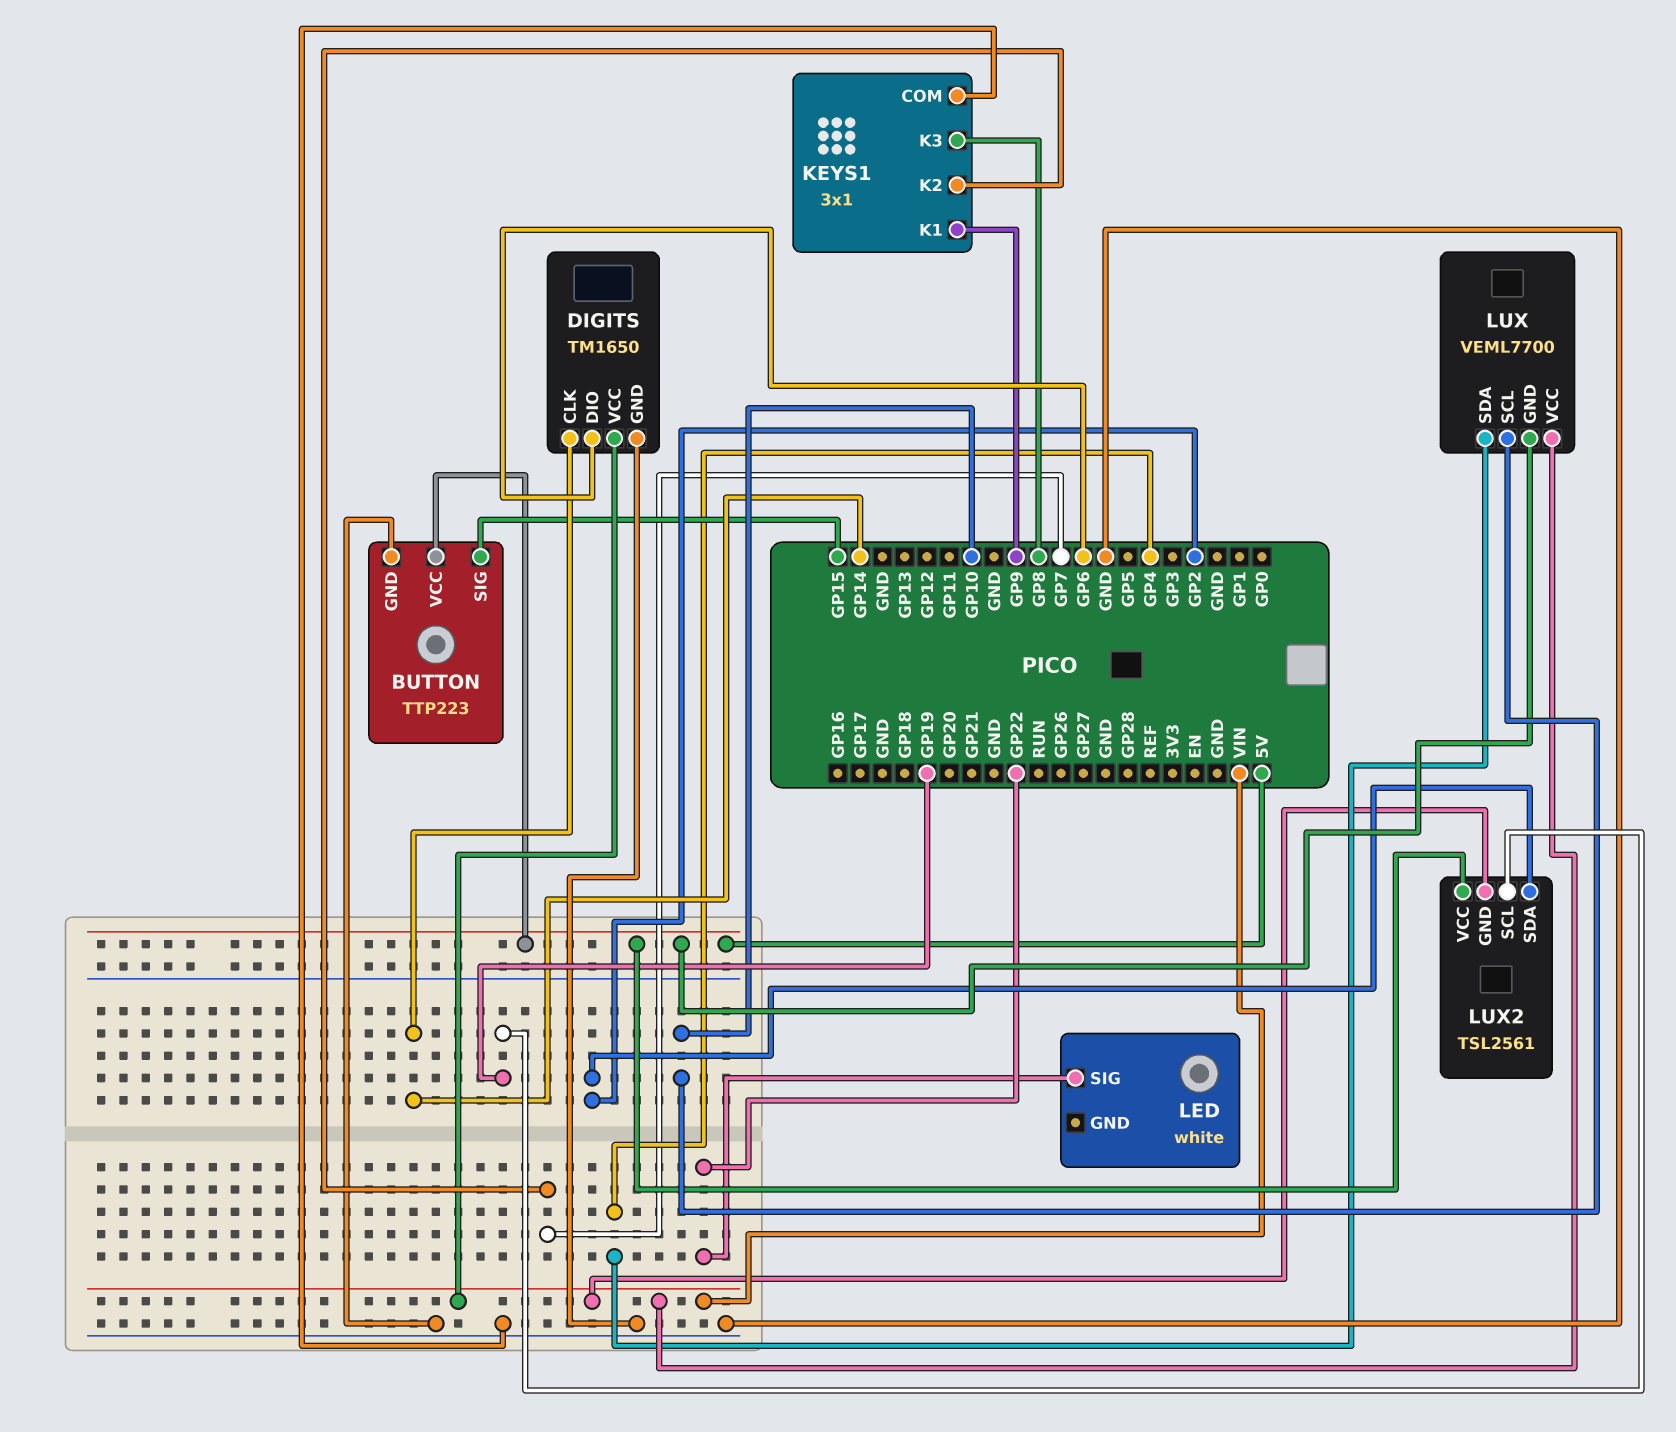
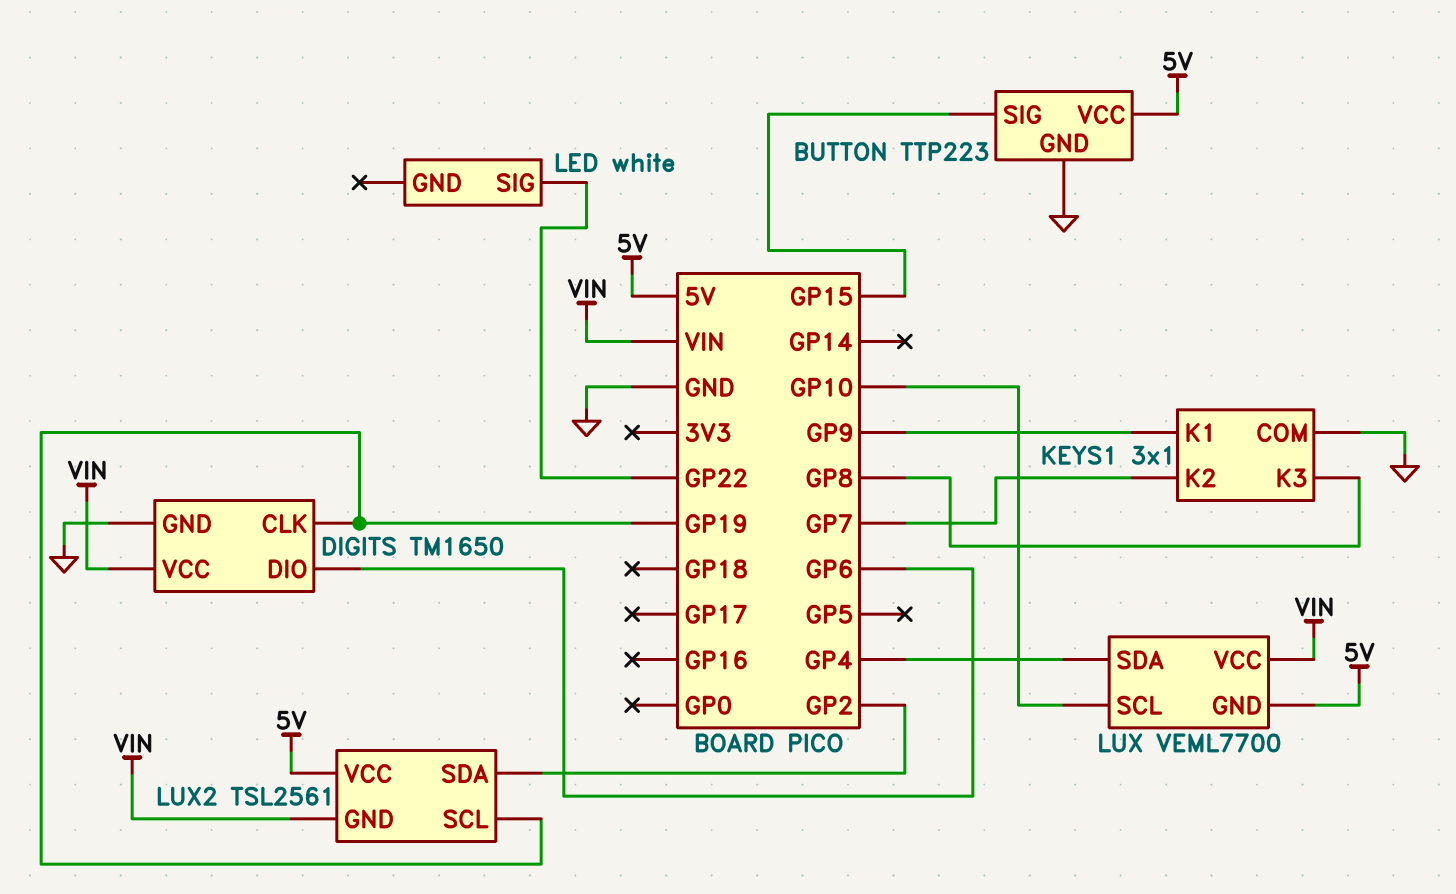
DIGITS pin CLK: GP14 -> GP19

